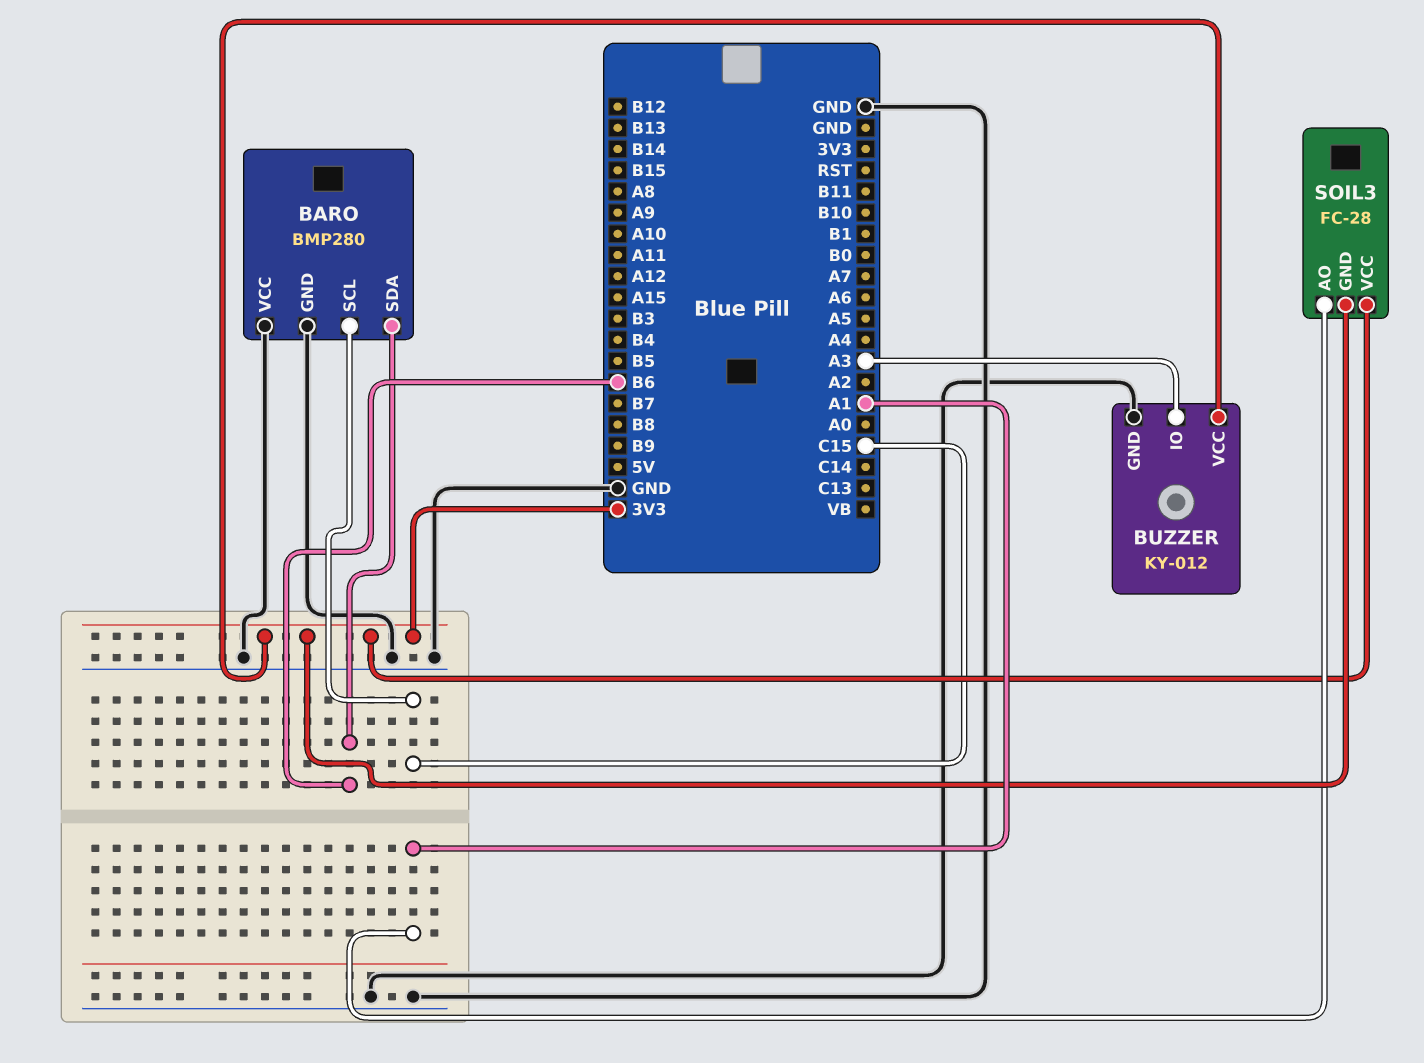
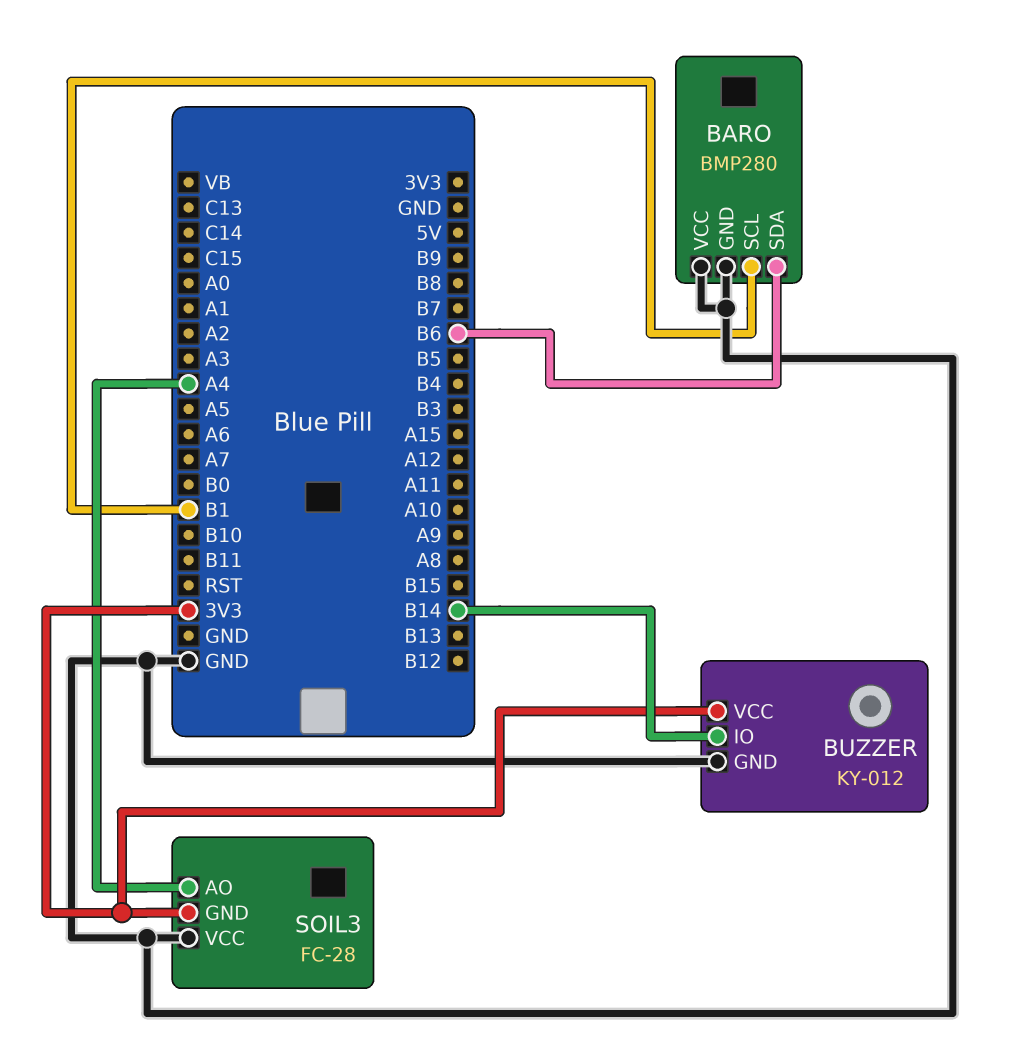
BARO pin SCL: C15 -> B1
BUZZER pin IO: A3 -> B14
SOIL3 pin AO: A1 -> A4
SOIL3 pin VCC: 3V3 -> GND

